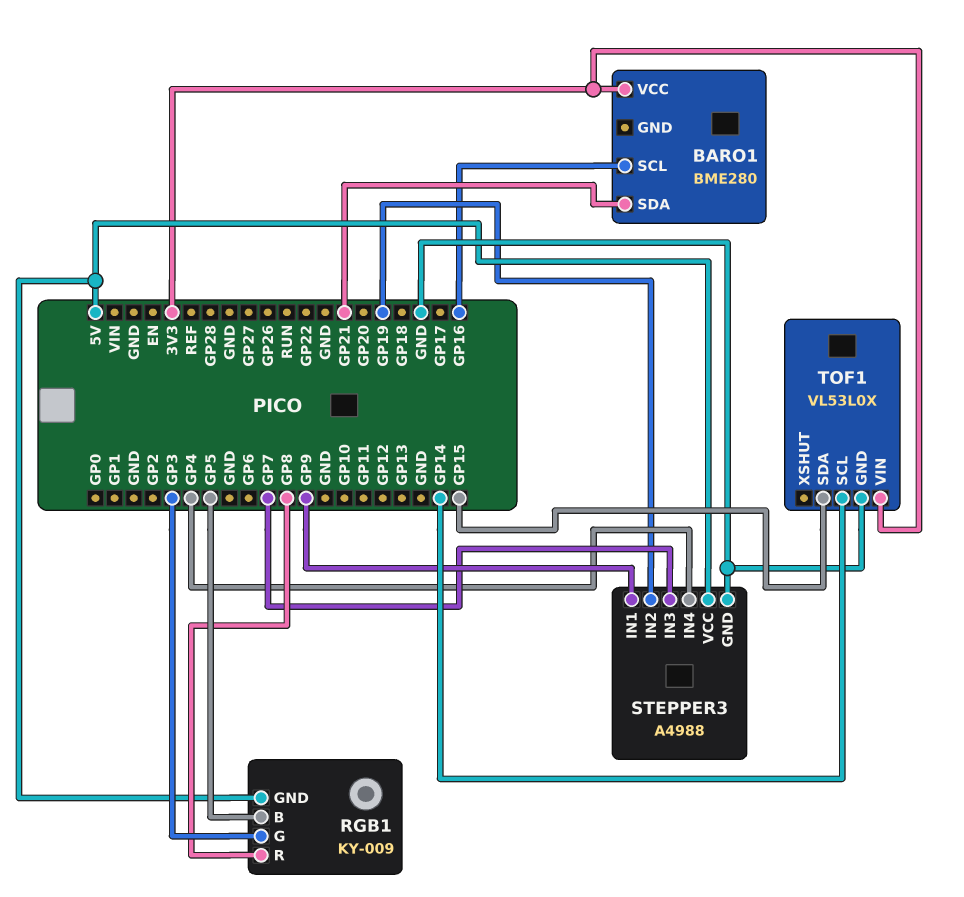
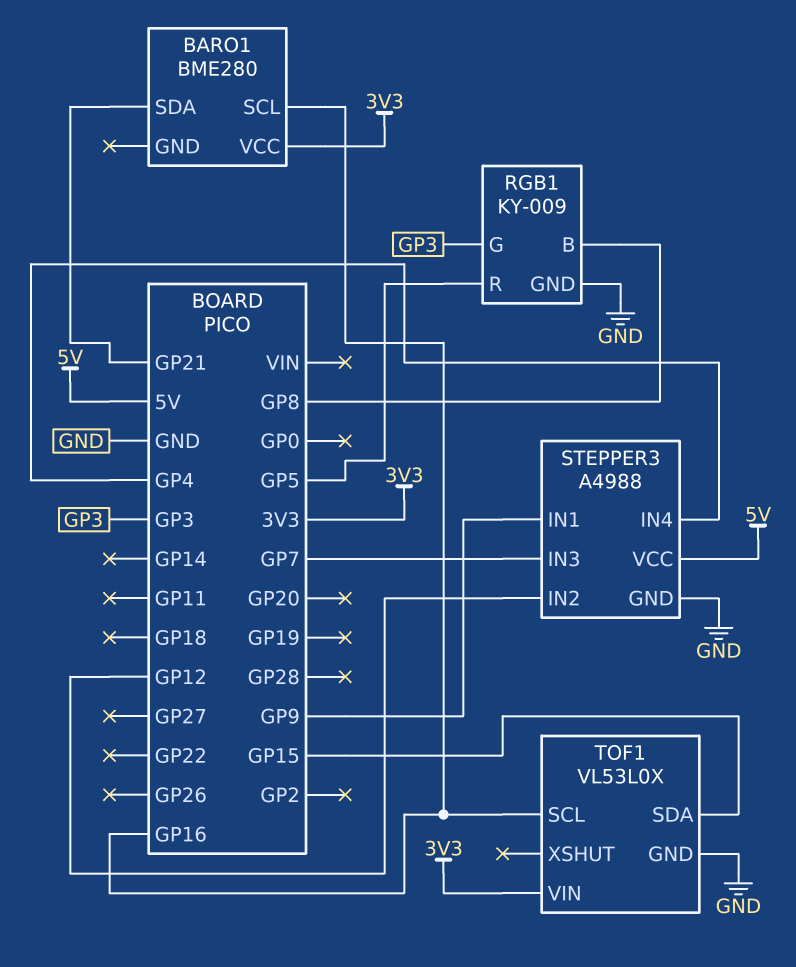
RGB1 pin B: GP5 -> GP8
RGB1 pin GND: 5V -> GND
RGB1 pin R: GP8 -> GP5
STEPPER3 pin IN2: GP19 -> GP12
TOF1 pin SCL: GP14 -> GP16

